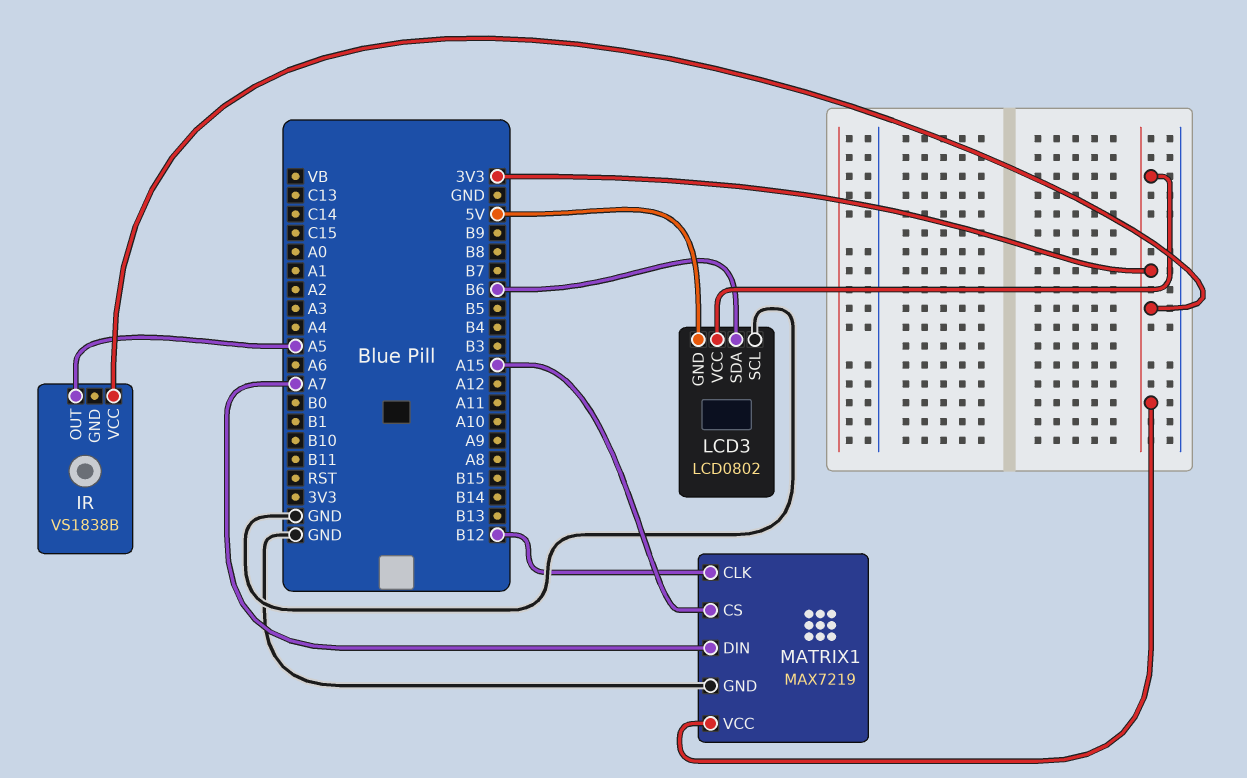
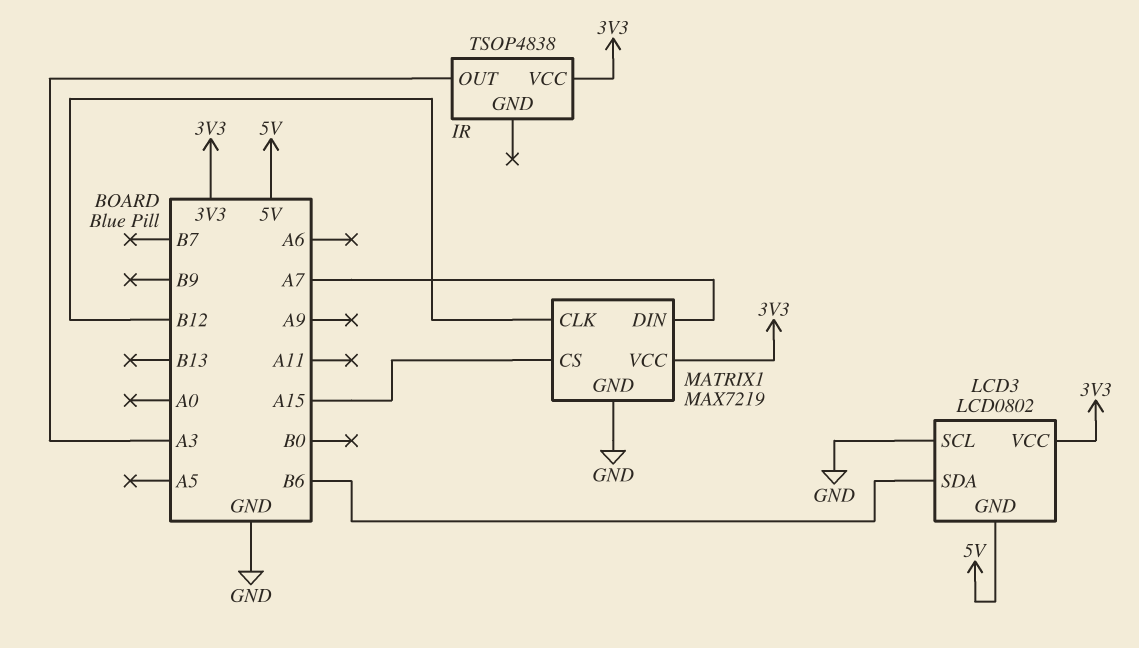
IR: VS1838B -> TSOP4838
IR pin OUT: A5 -> A3

